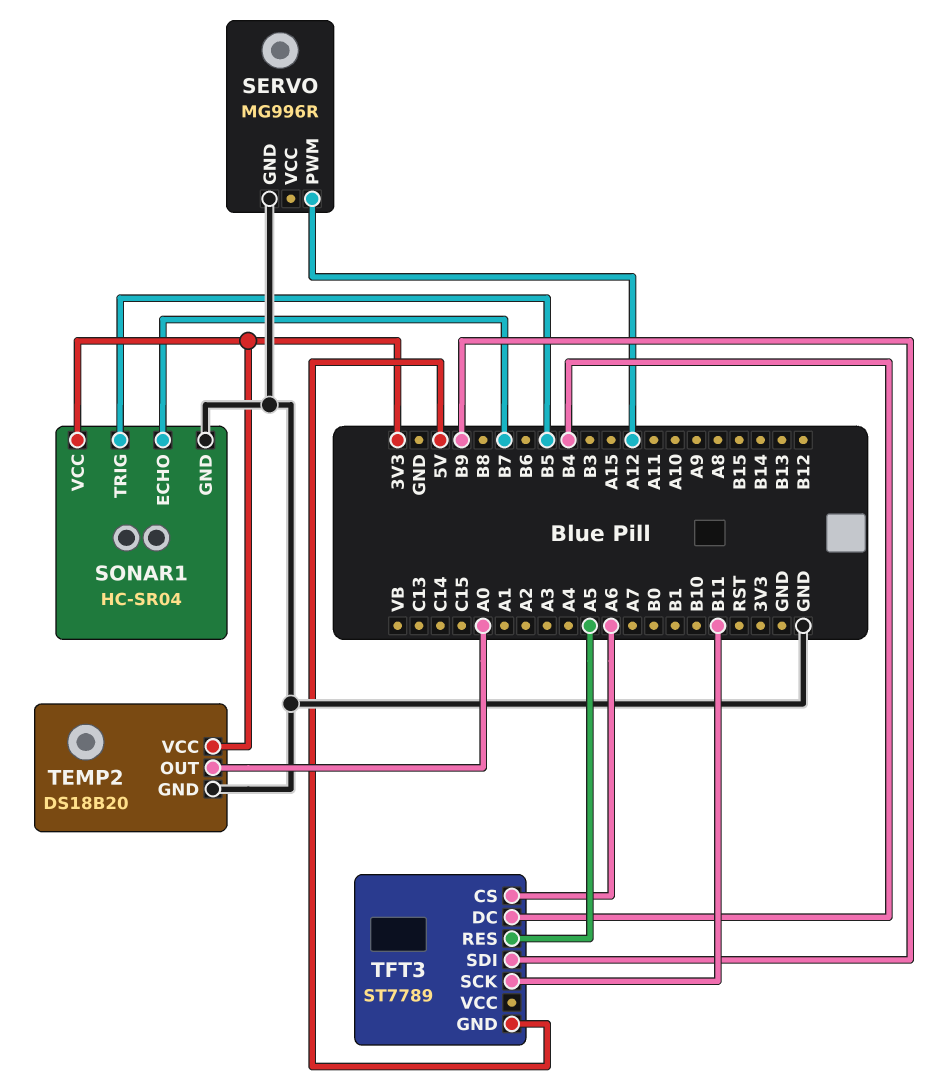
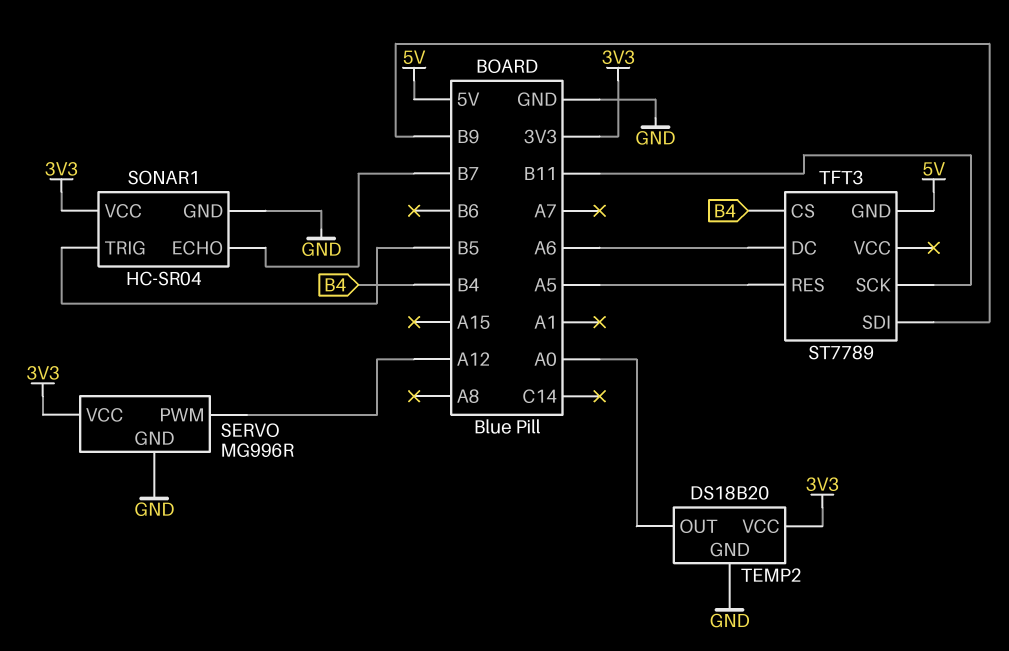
SERVO pin VCC: none -> 3V3
TFT3 pin CS: A6 -> B4
TFT3 pin DC: B4 -> A6

